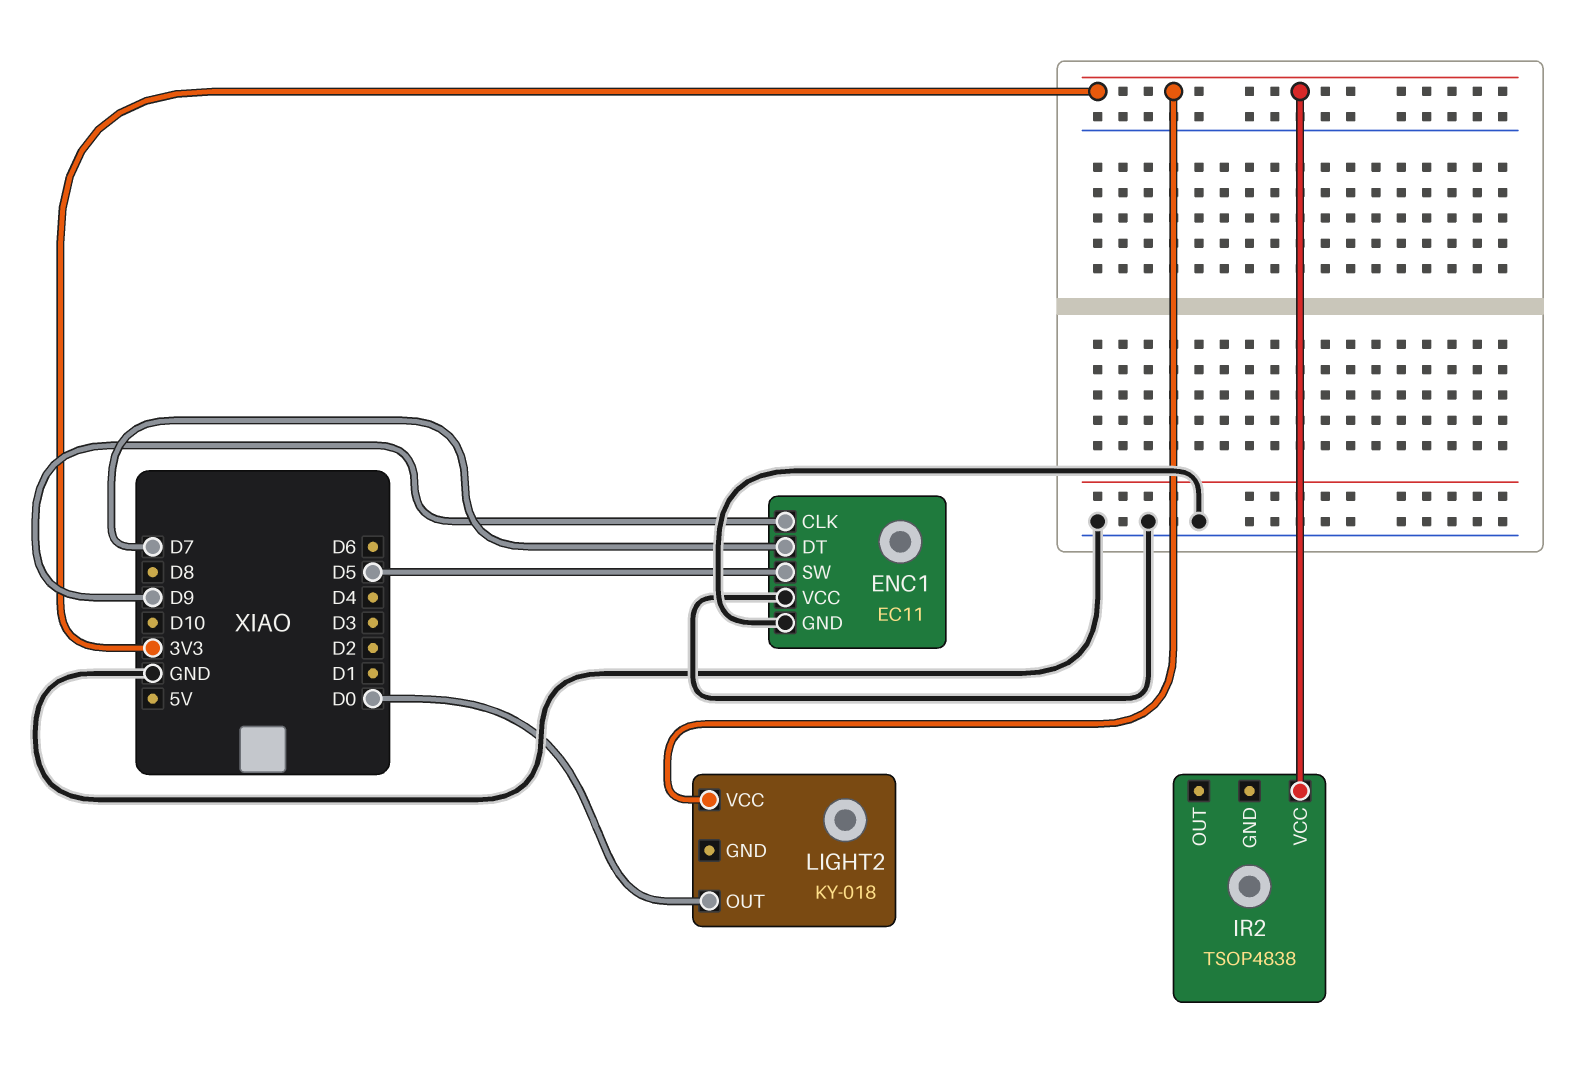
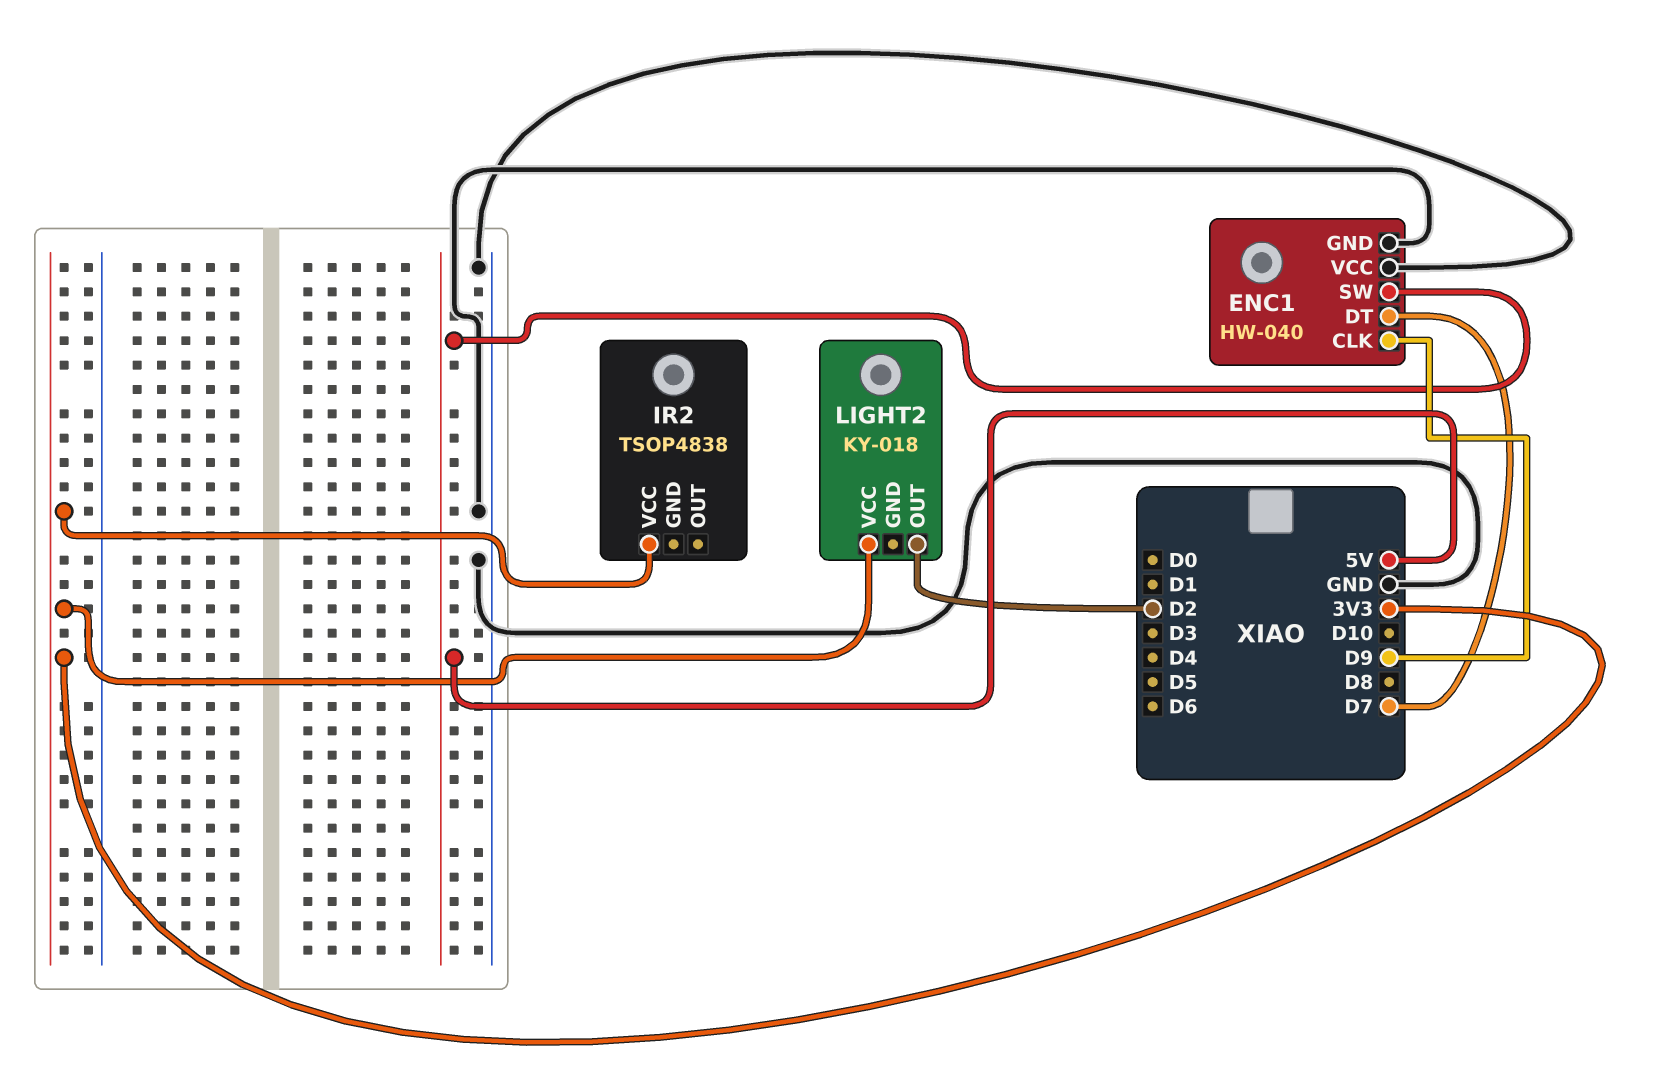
ENC1: EC11 -> HW-040
ENC1 pin SW: D5 -> 5V
LIGHT2 pin OUT: D0 -> D2

